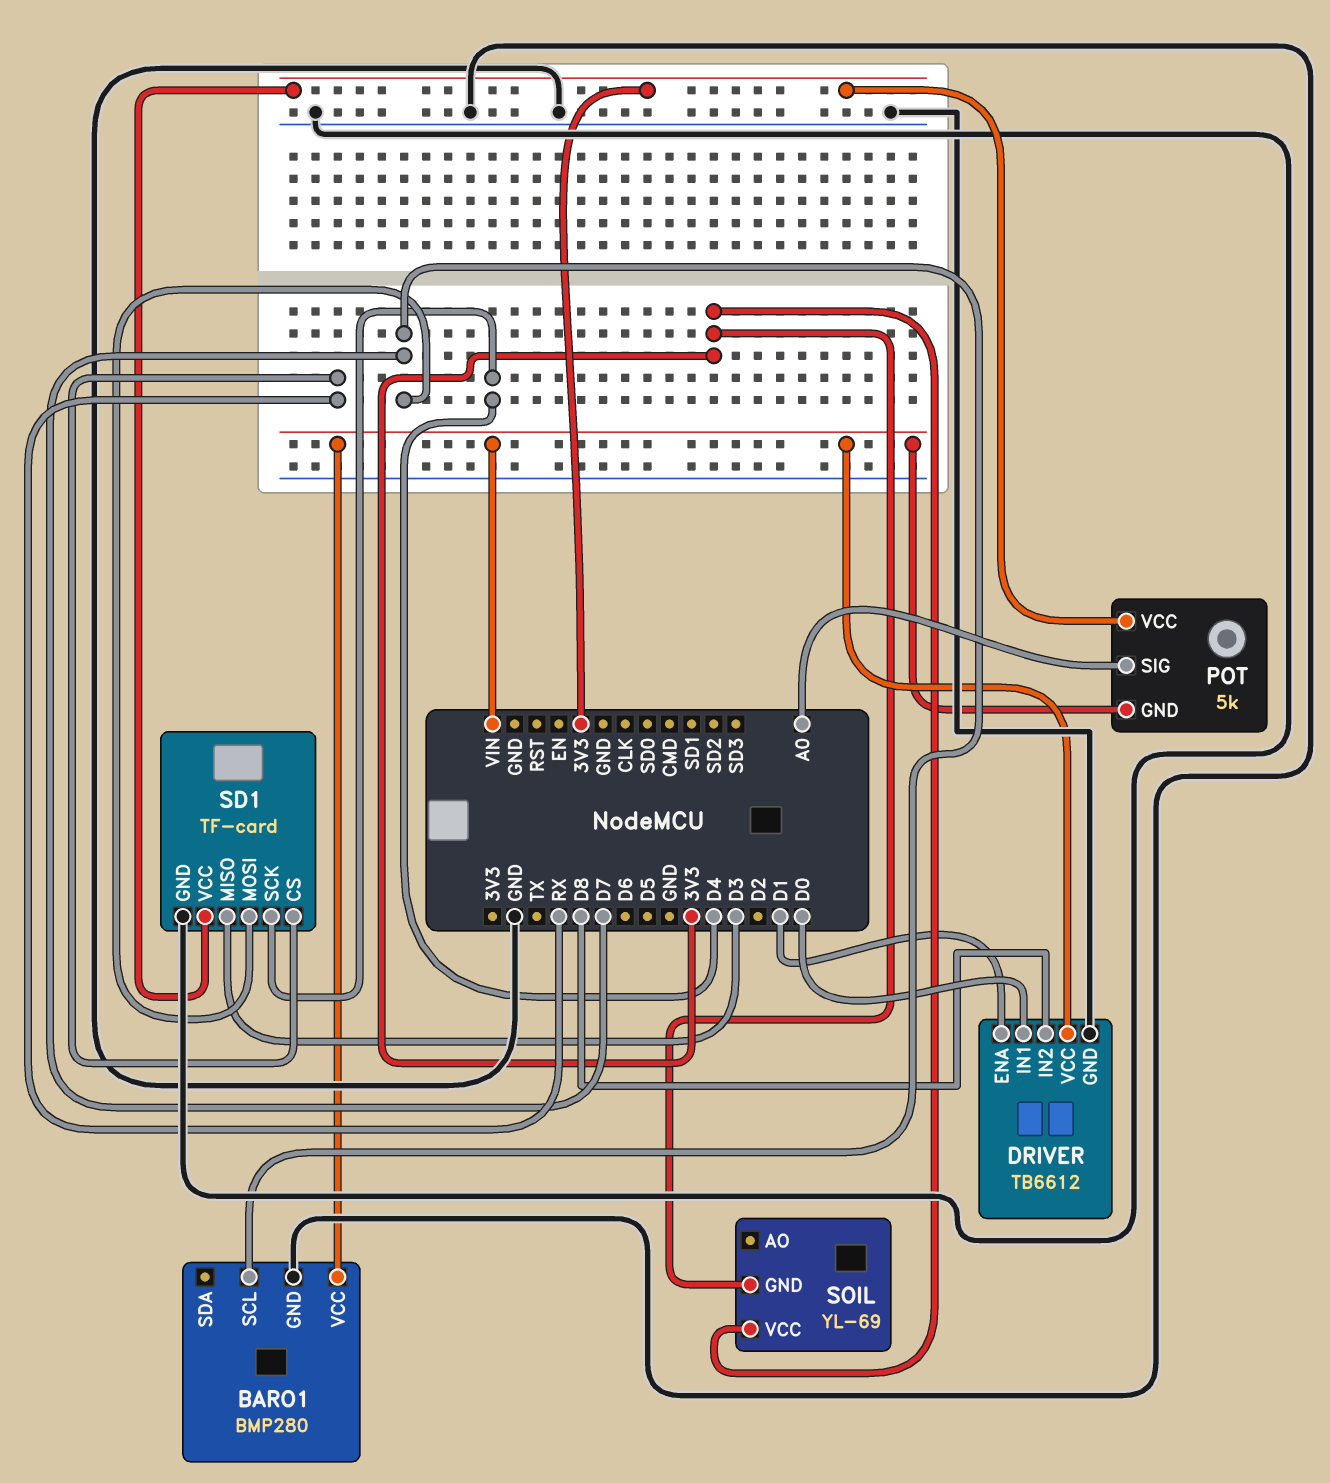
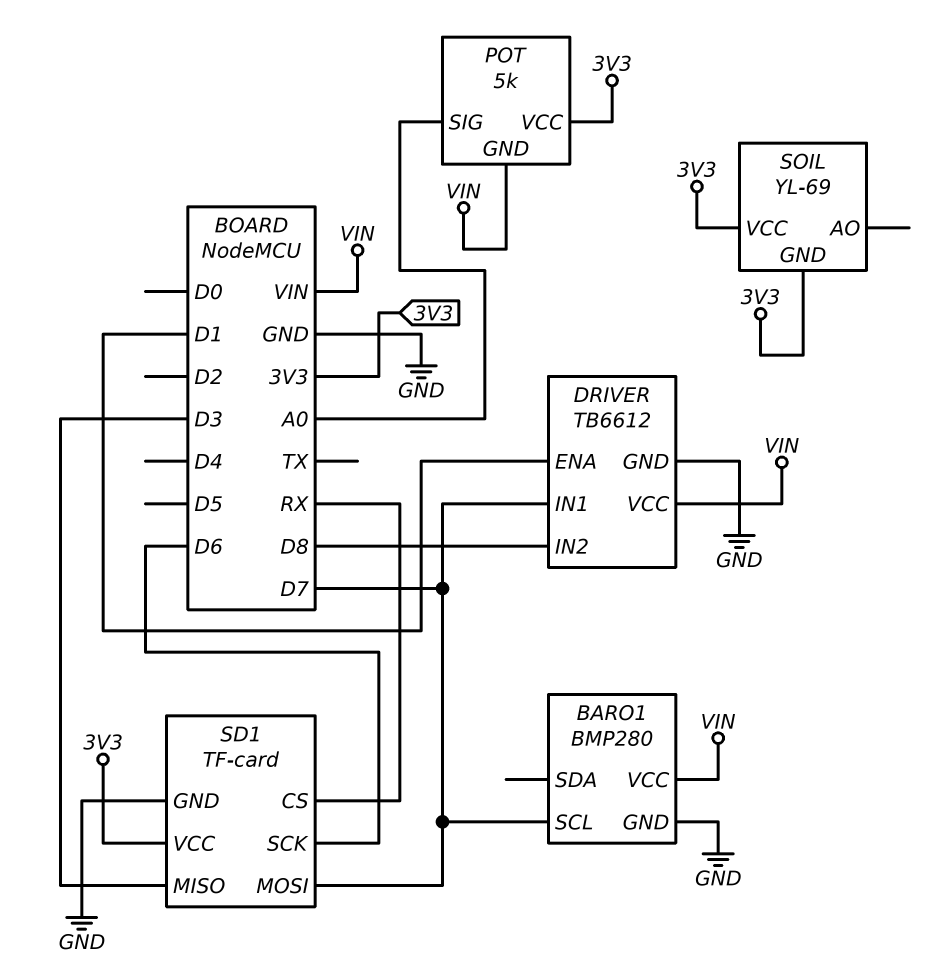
DRIVER pin IN1: D0 -> D7
SD1 pin SCK: D4 -> D6

